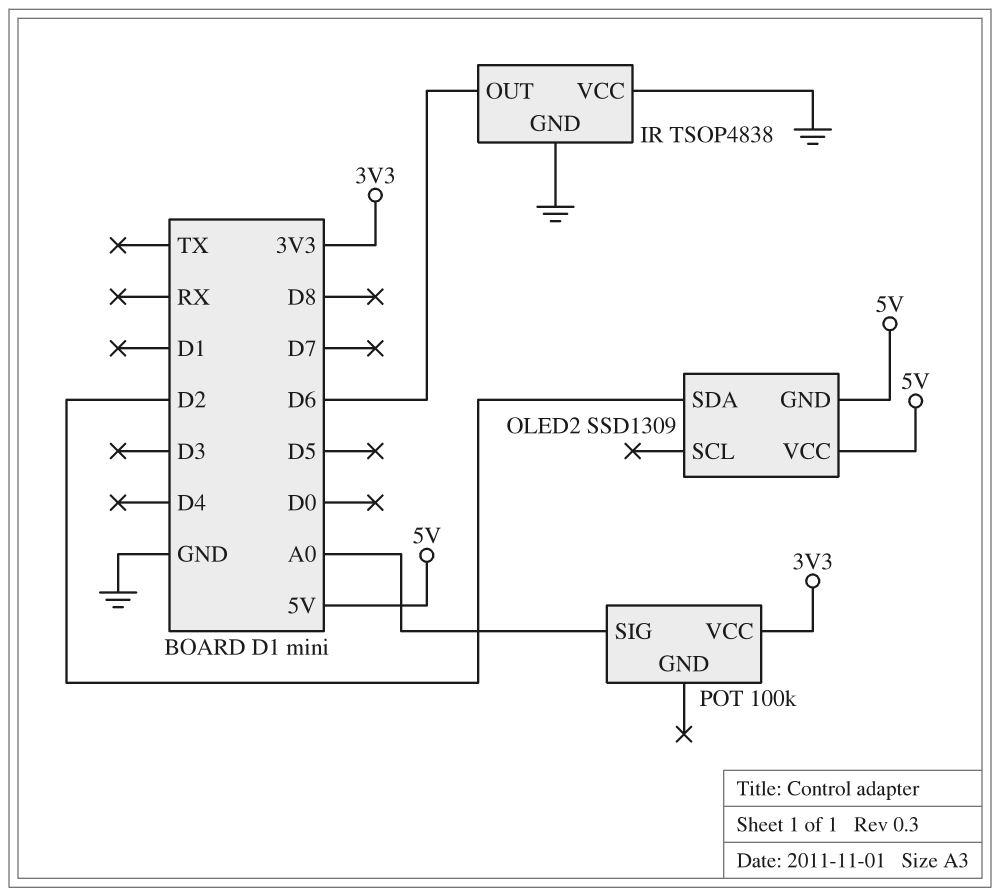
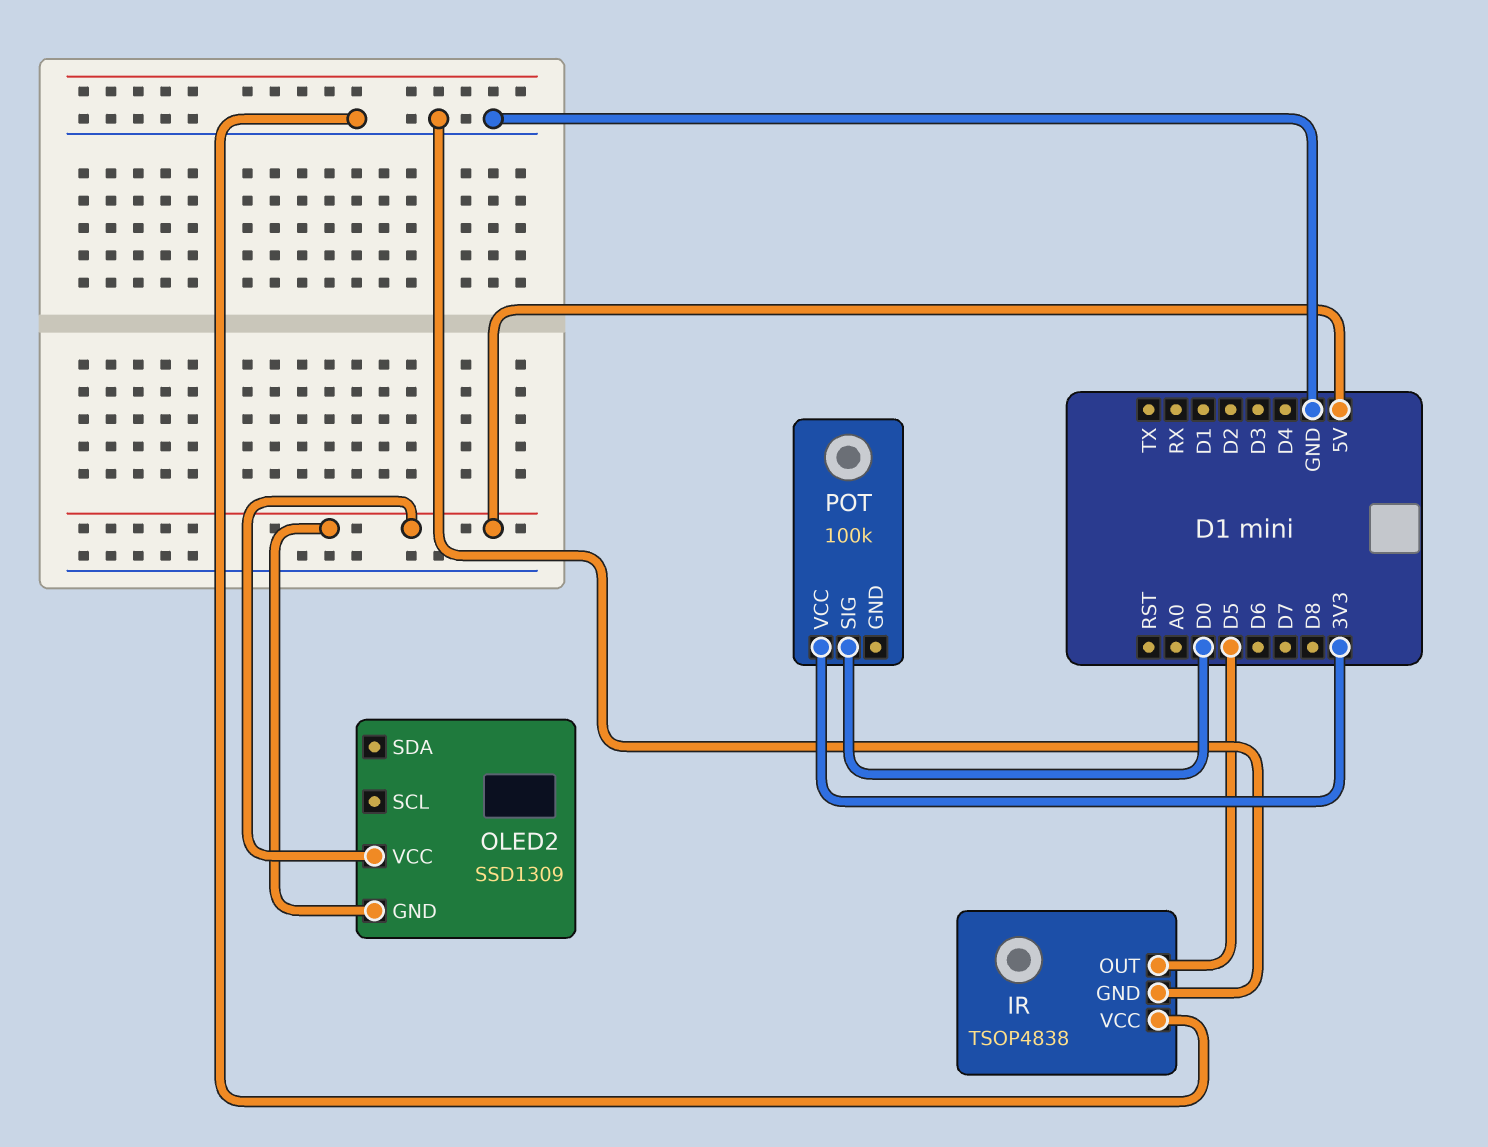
IR pin OUT: D6 -> D5
OLED2 pin SDA: D2 -> none
POT pin SIG: A0 -> D0

